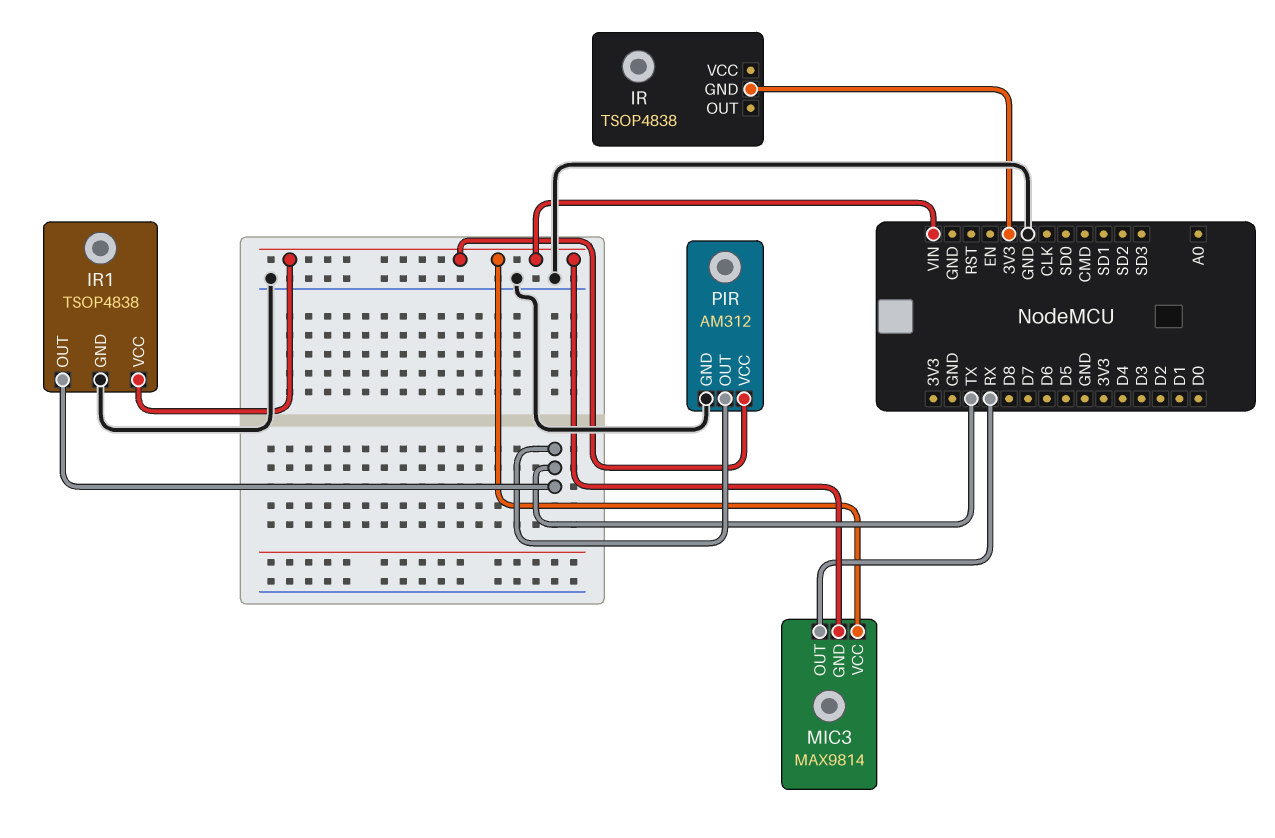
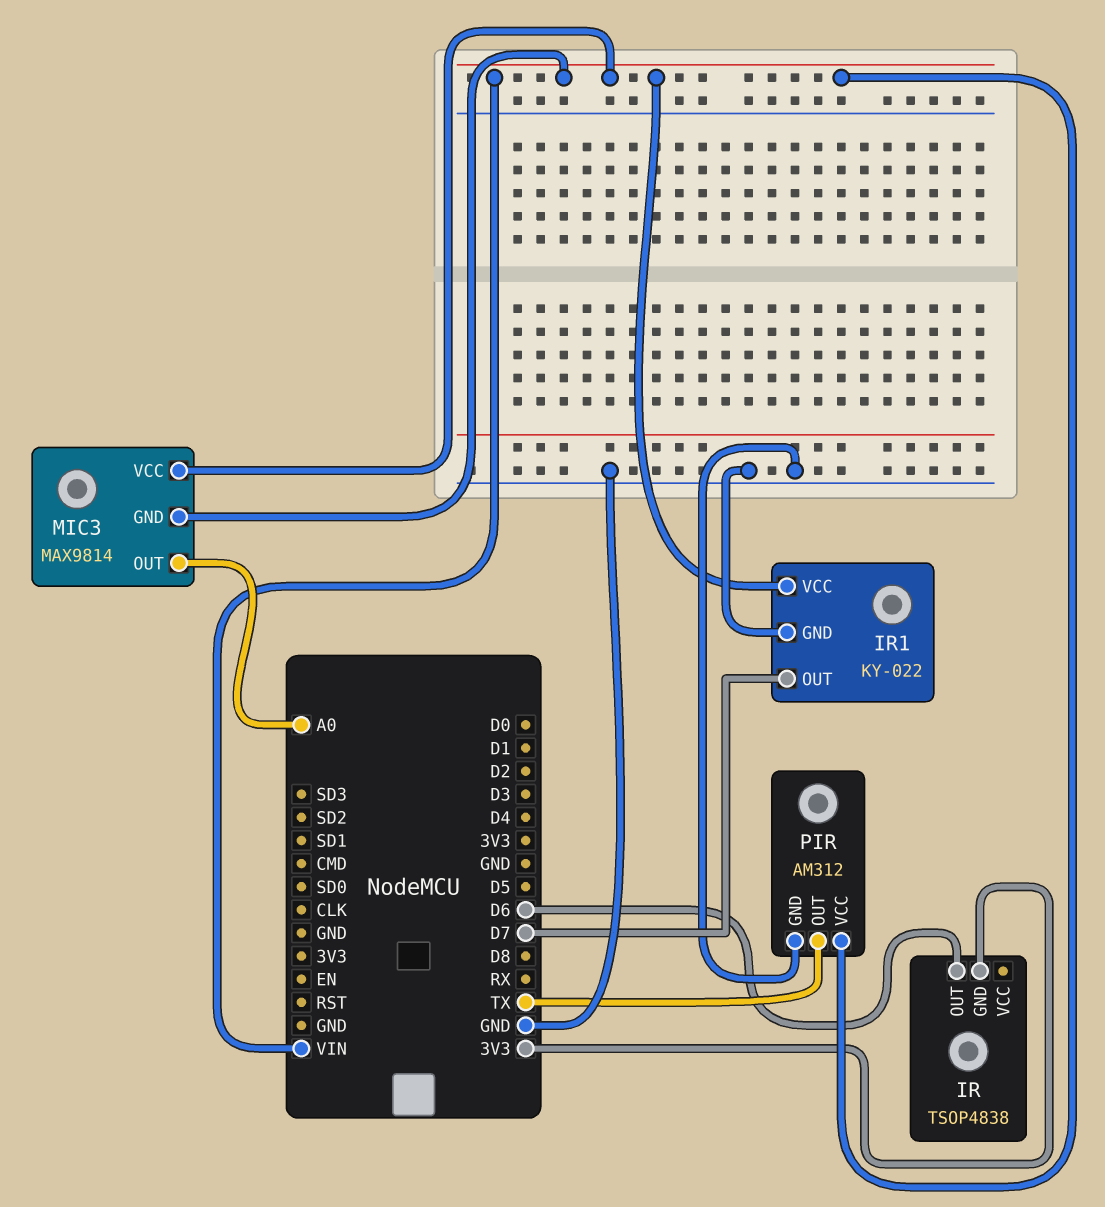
IR pin OUT: none -> D6
IR1: TSOP4838 -> KY-022
IR1 pin OUT: TX -> D7
MIC3 pin OUT: RX -> A0

